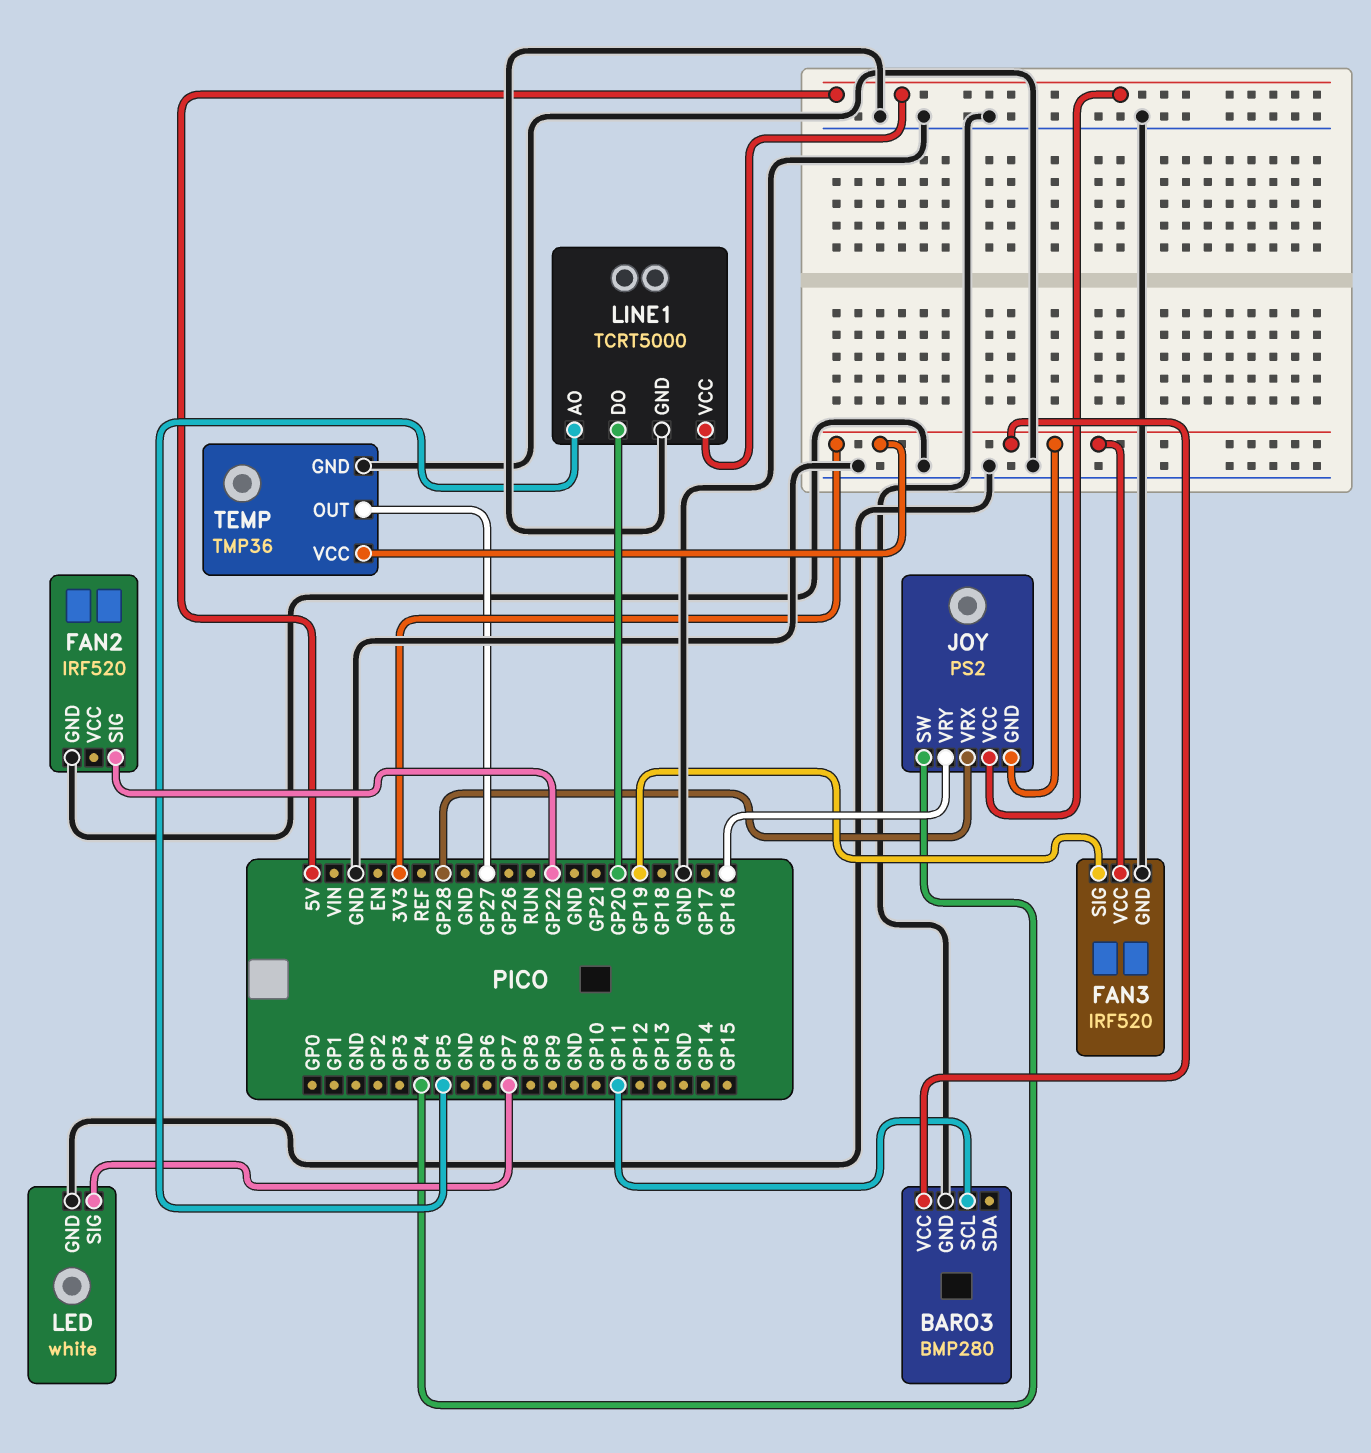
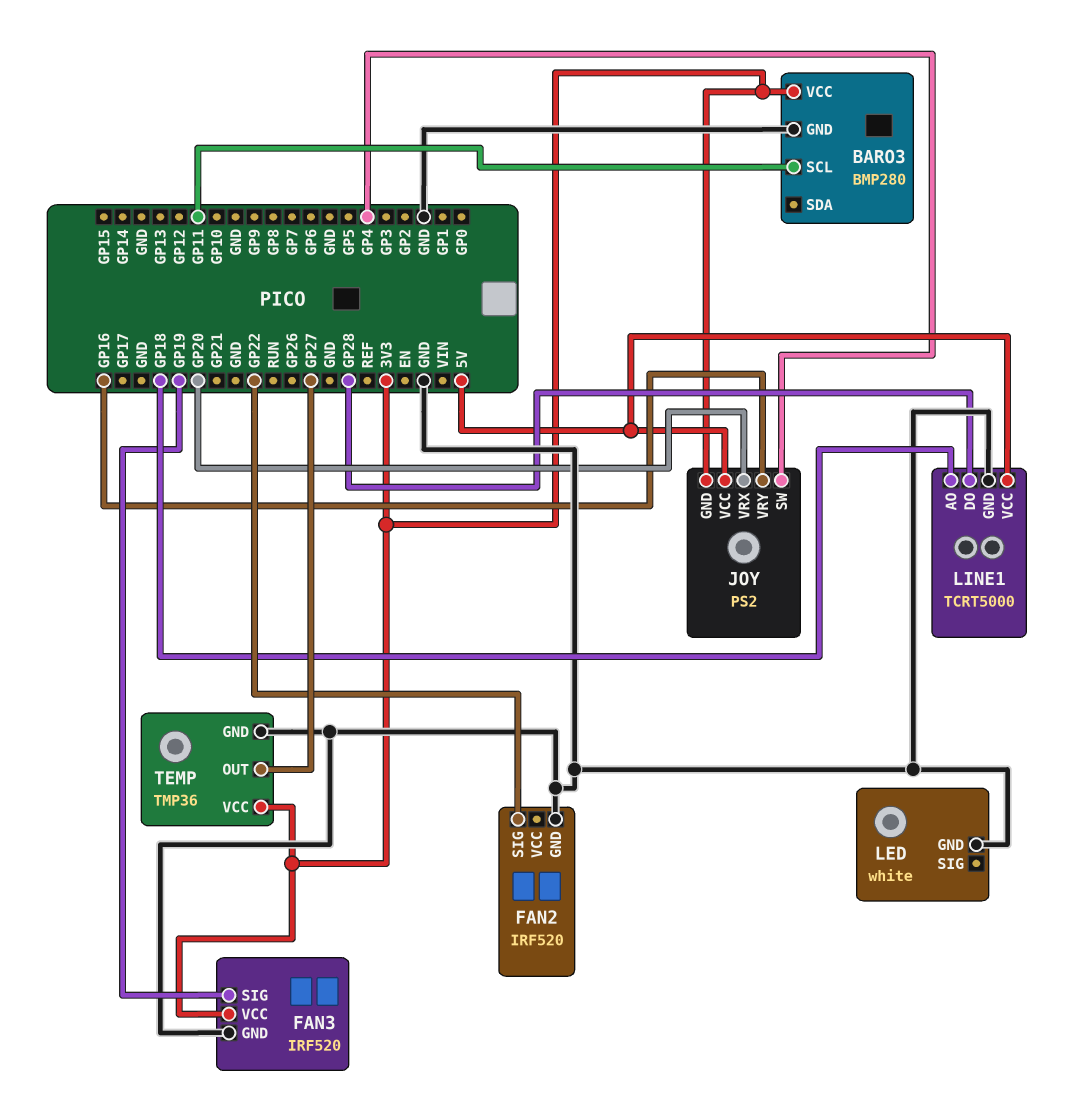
JOY pin VRX: GP28 -> GP20
LED pin SIG: GP7 -> none
LINE1 pin AO: GP5 -> GP18
LINE1 pin DO: GP20 -> GP28

